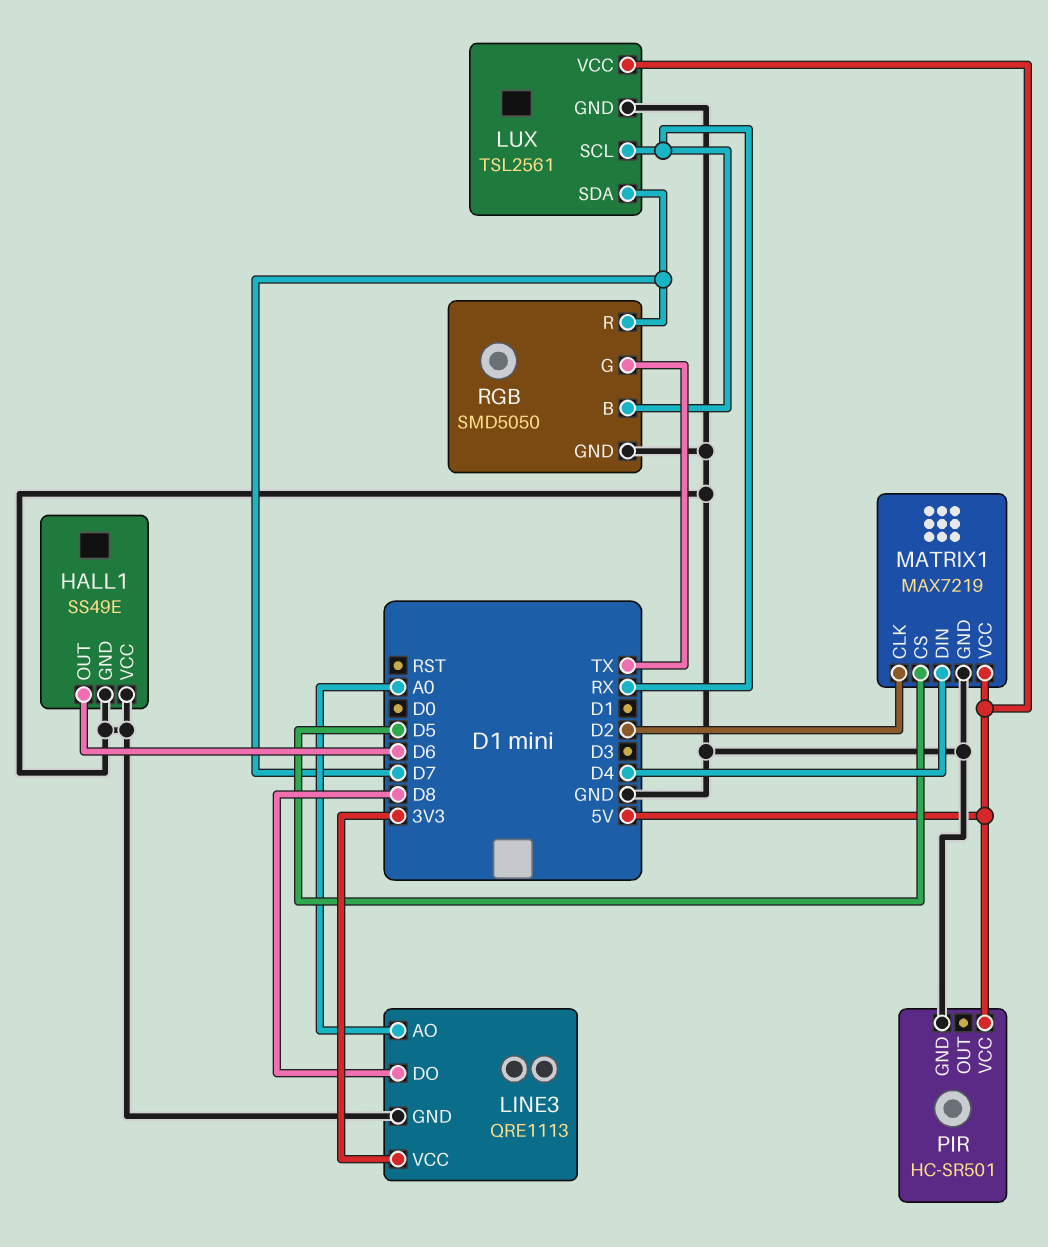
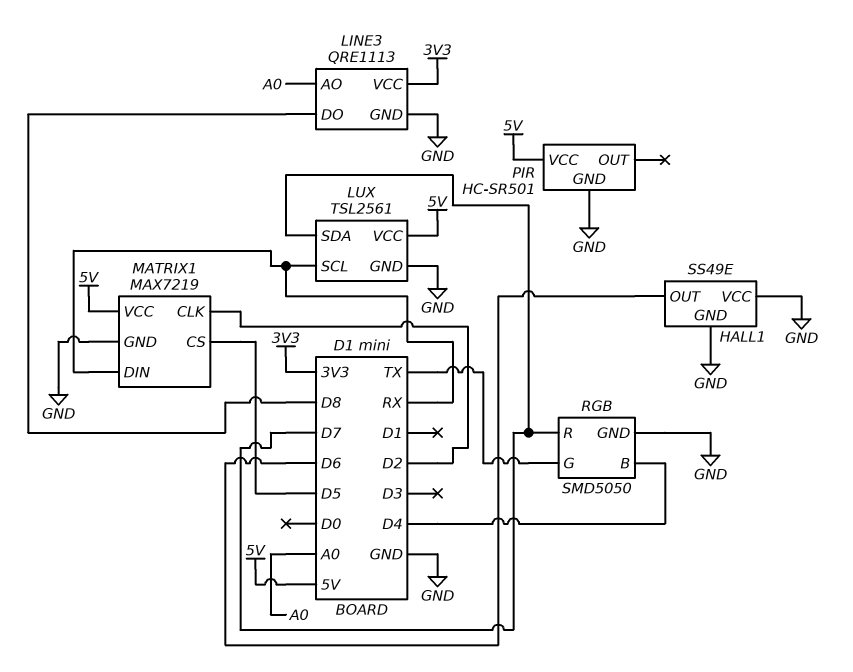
MATRIX1 pin DIN: D4 -> RX
RGB pin B: RX -> D4

